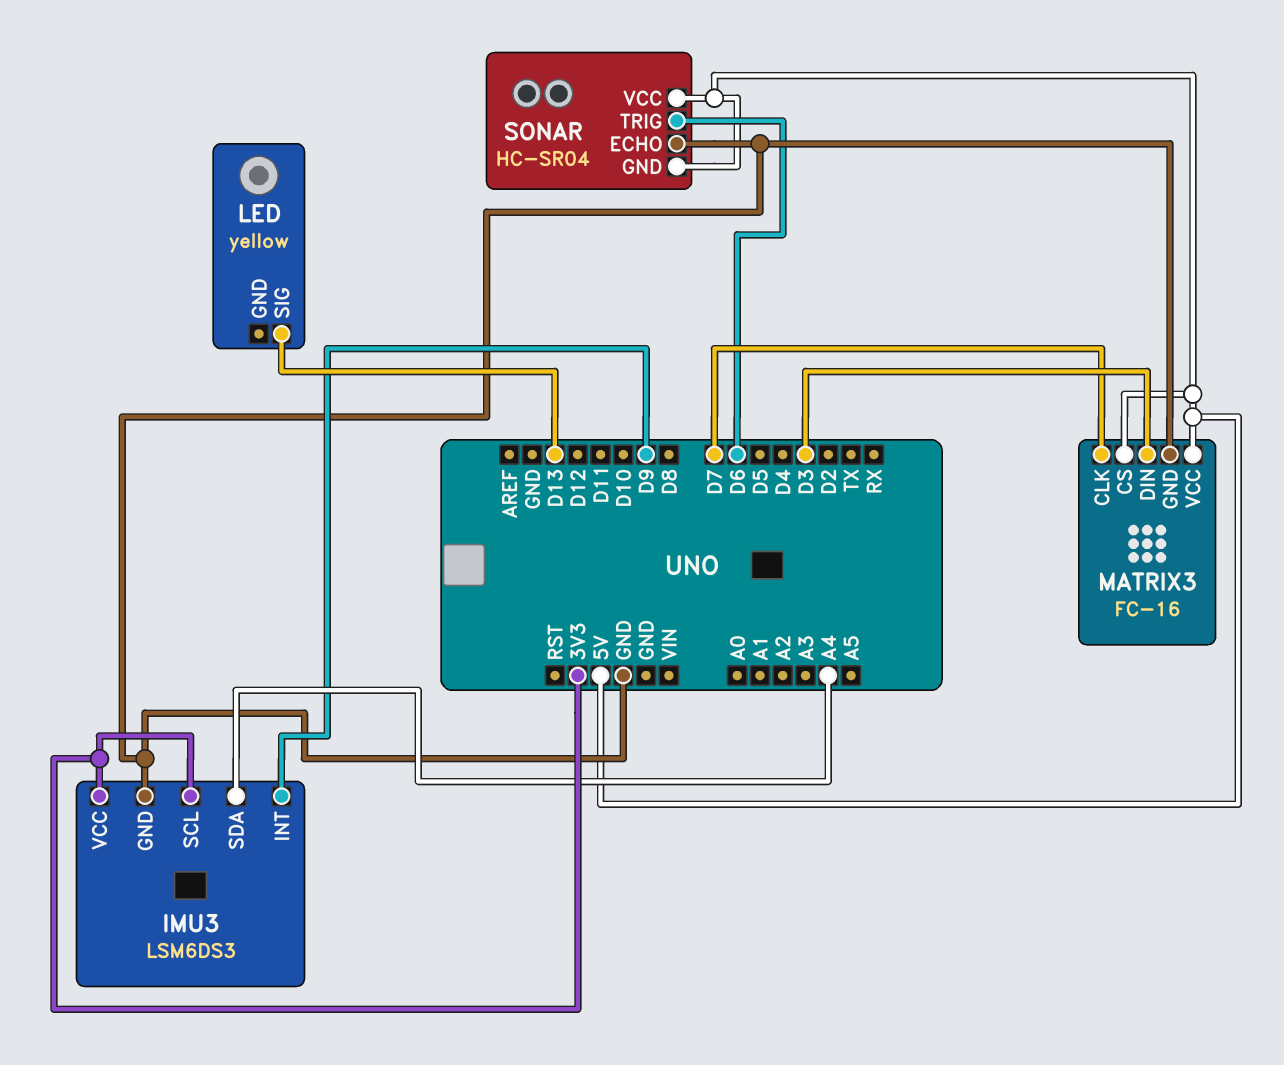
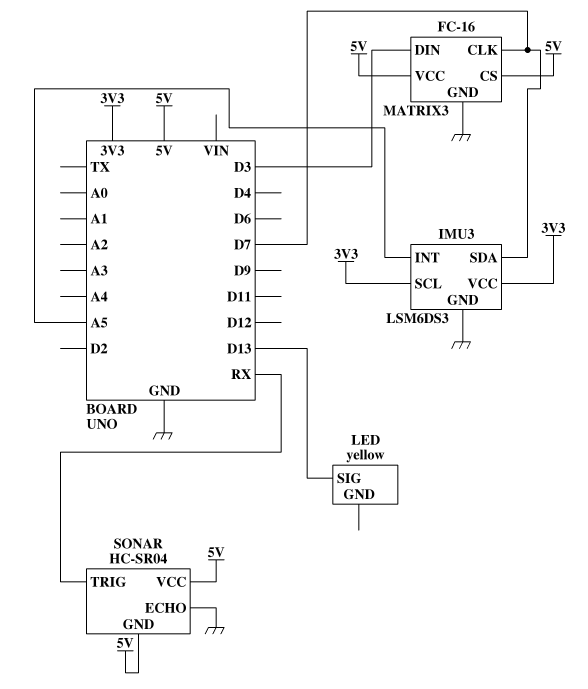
IMU3 pin INT: D9 -> A5
IMU3 pin SDA: A4 -> D7
SONAR pin TRIG: D6 -> RX

